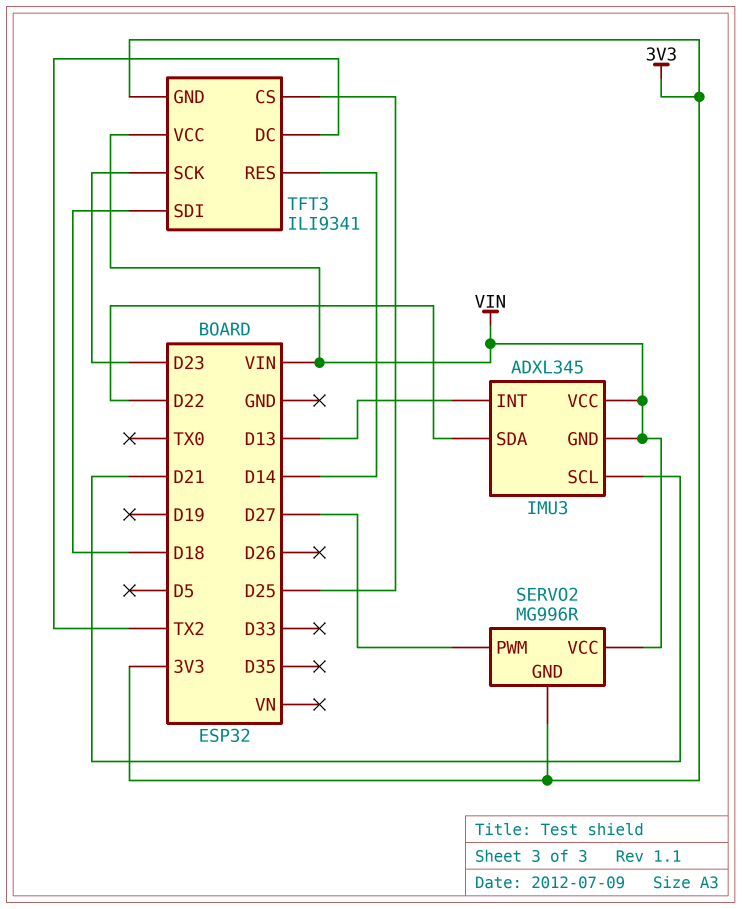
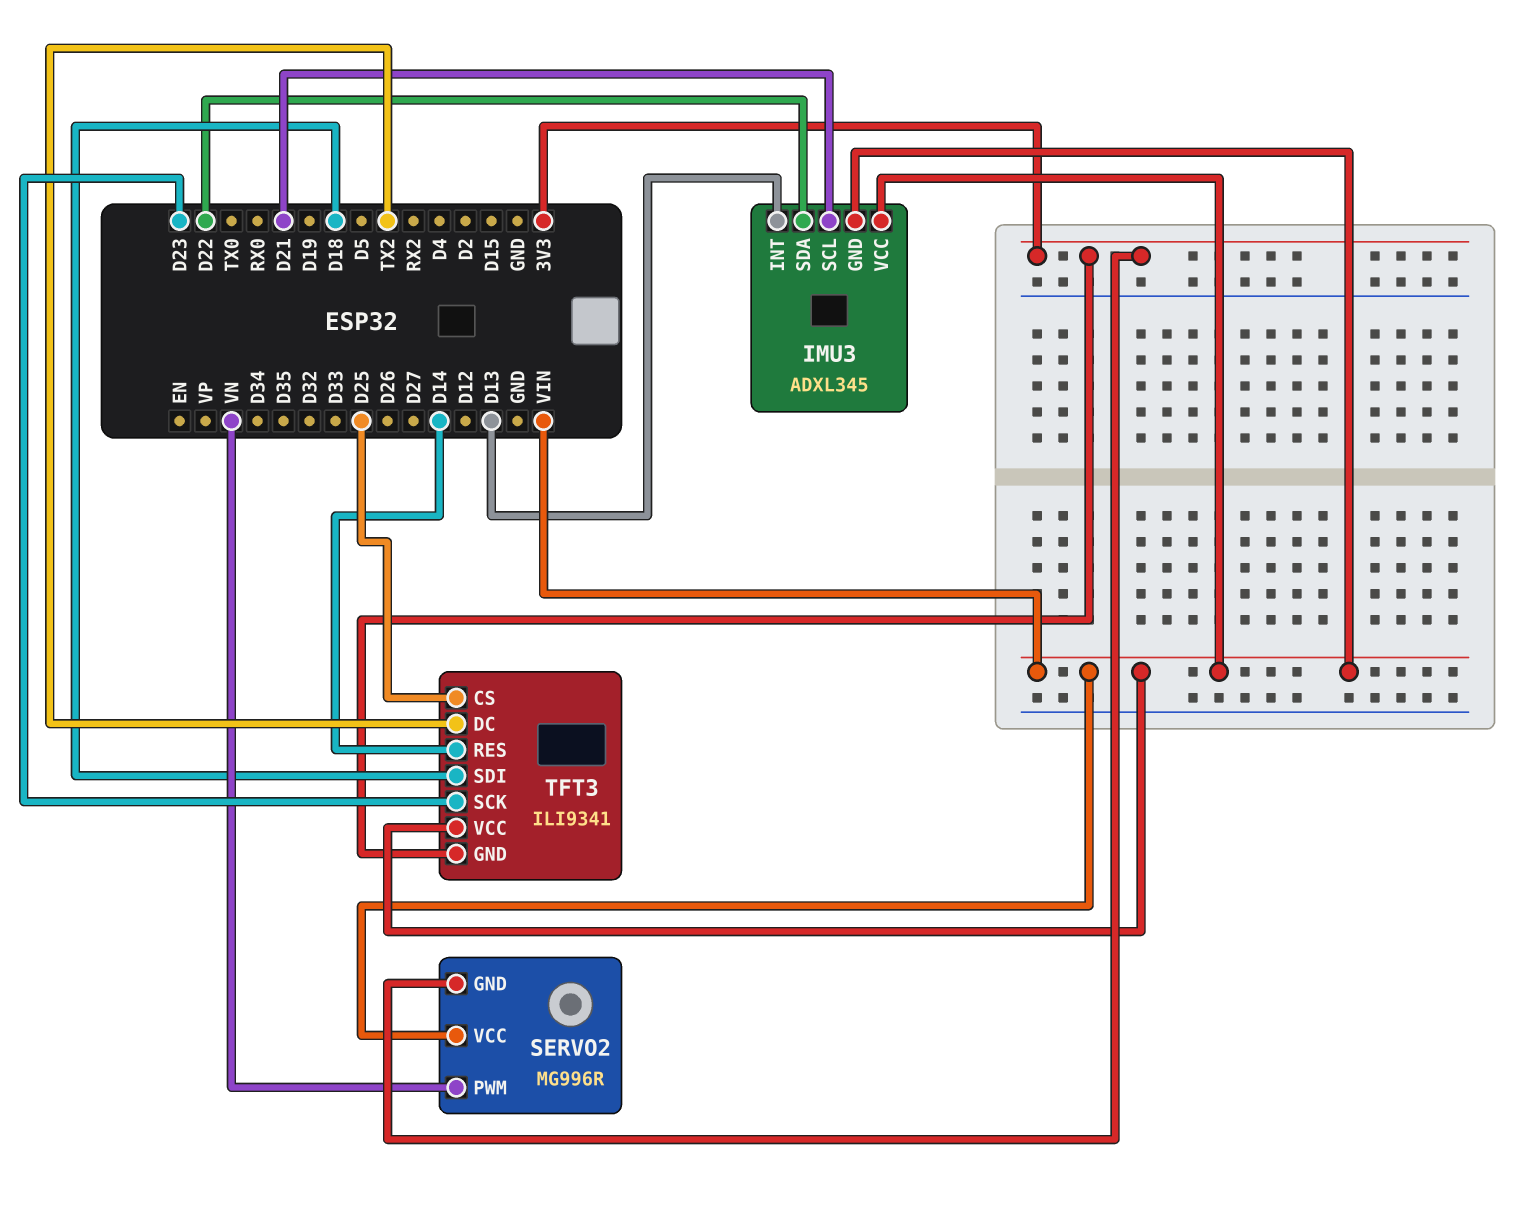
SERVO2 pin PWM: D27 -> VN

